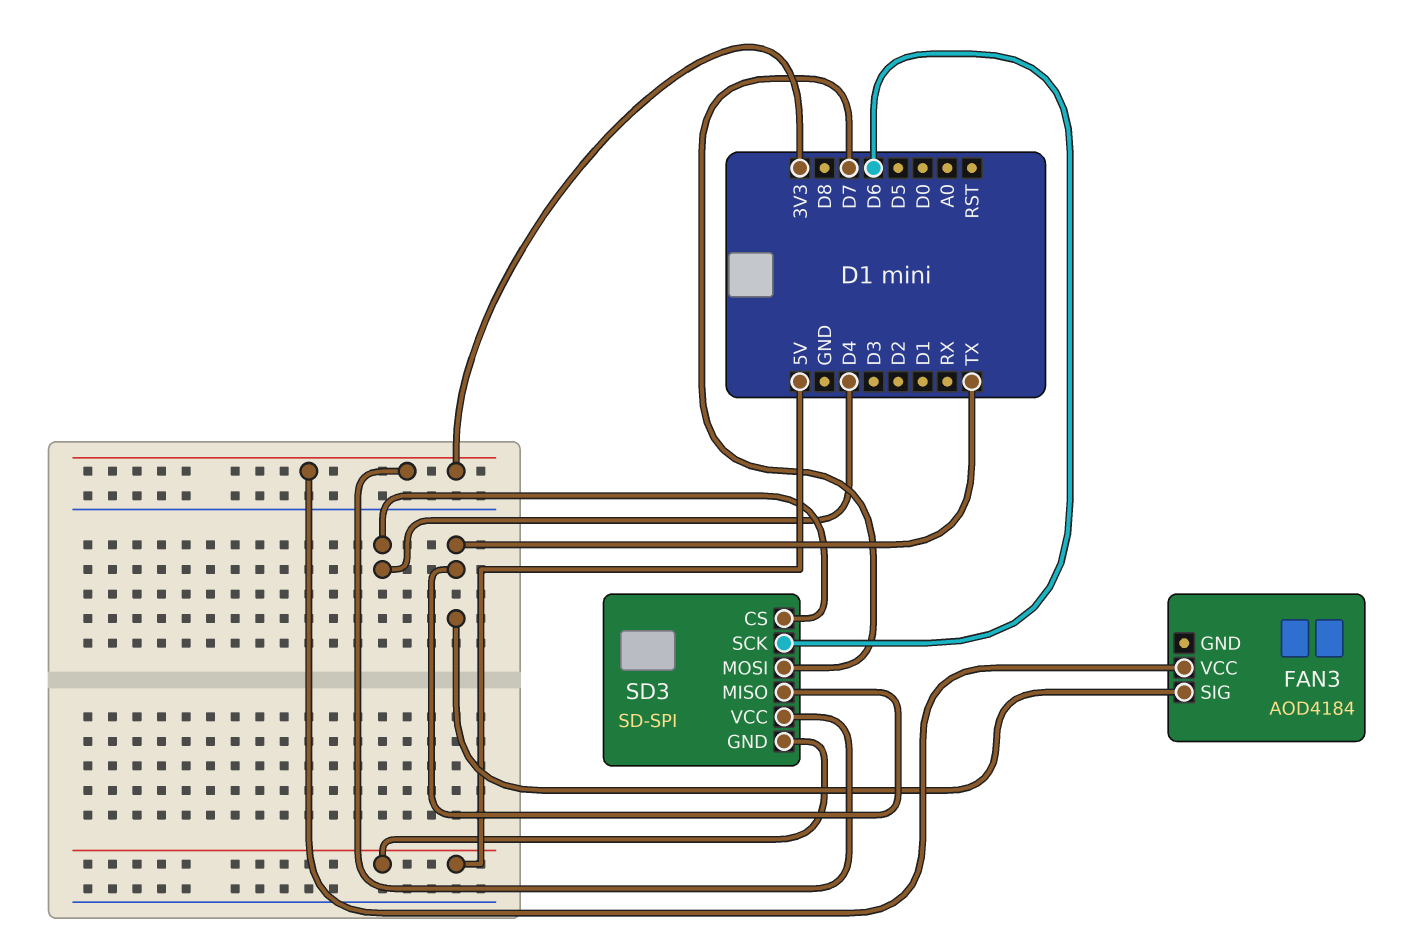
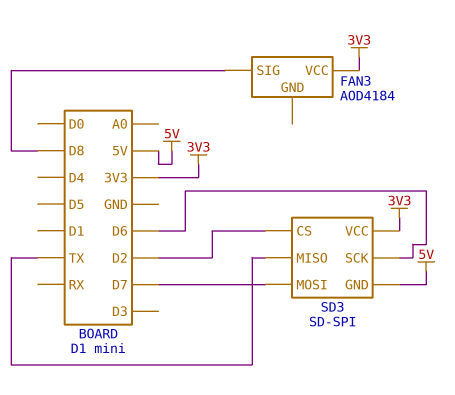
FAN3 pin SIG: TX -> D8
SD3 pin CS: D4 -> D2

